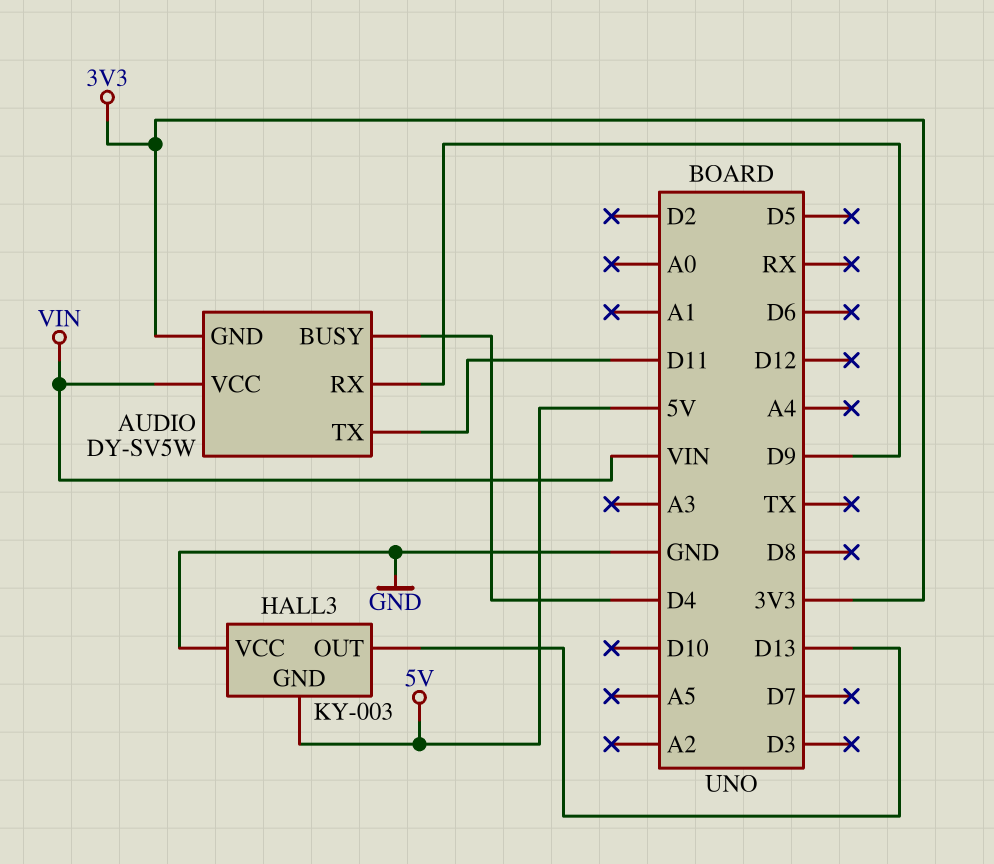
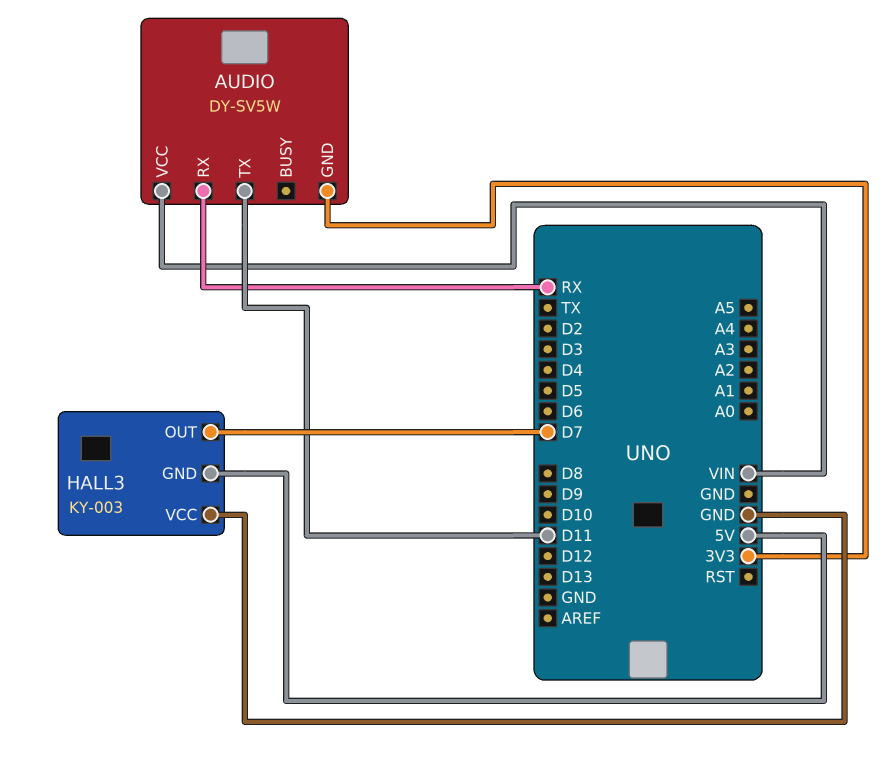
AUDIO pin BUSY: D4 -> none
AUDIO pin RX: D9 -> RX
HALL3 pin OUT: D13 -> D7

